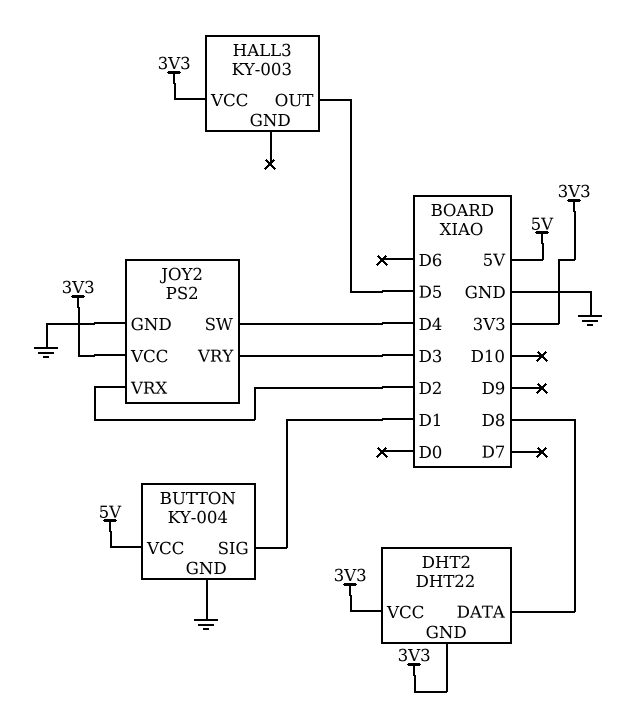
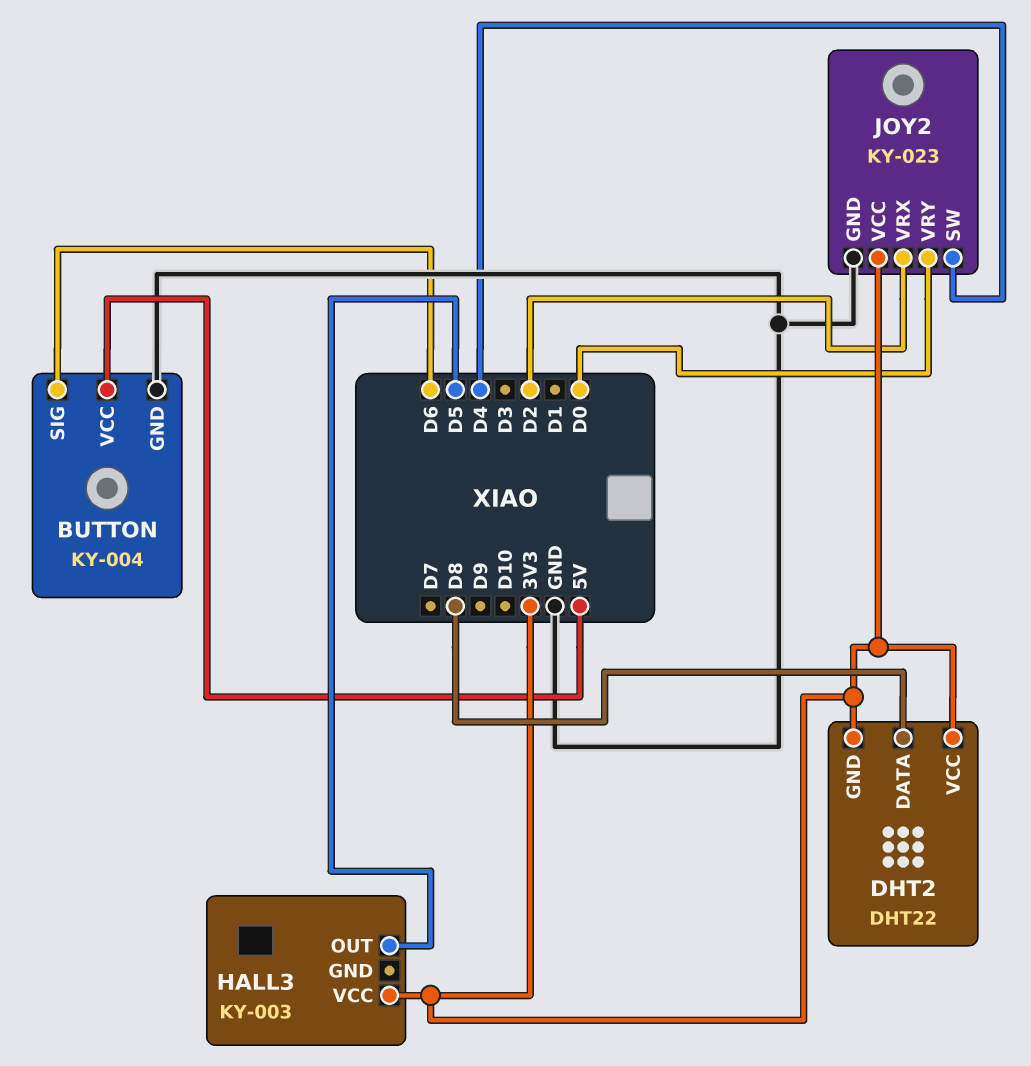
BUTTON pin SIG: D1 -> D6
JOY2: PS2 -> KY-023
JOY2 pin VRY: D3 -> D0

